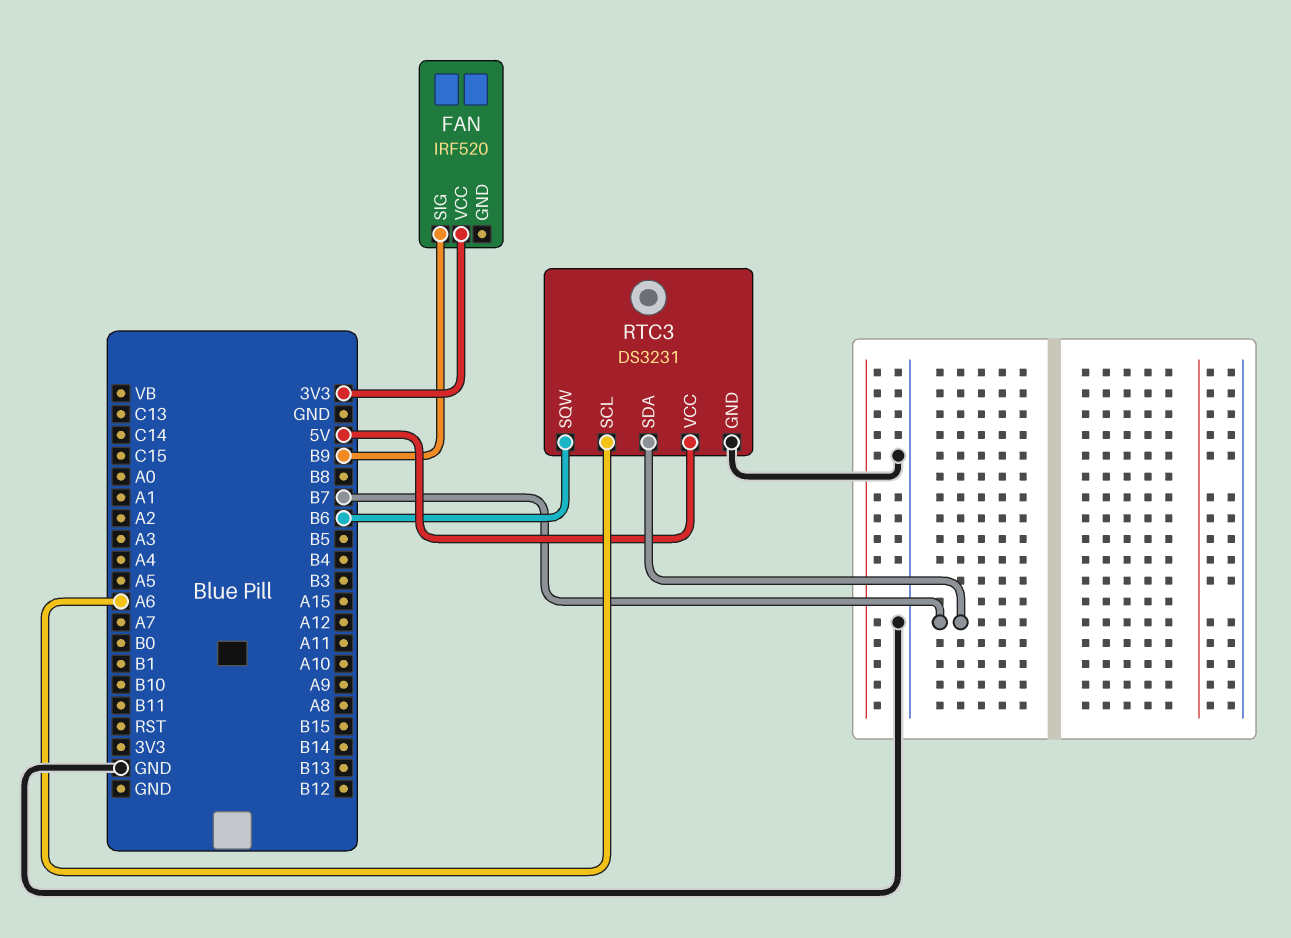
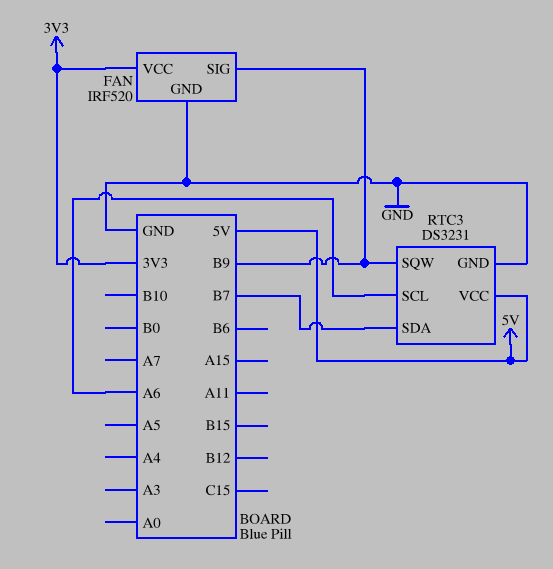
FAN pin GND: none -> GND
RTC3 pin SQW: B6 -> B9

